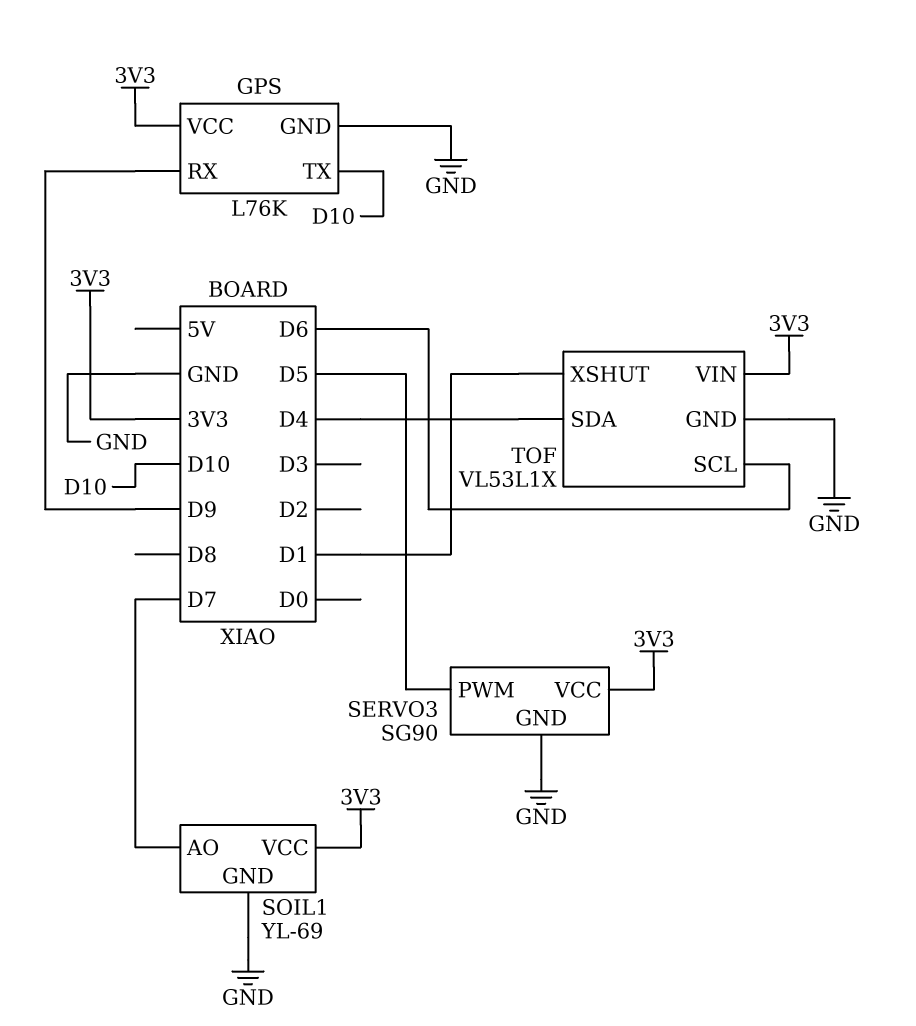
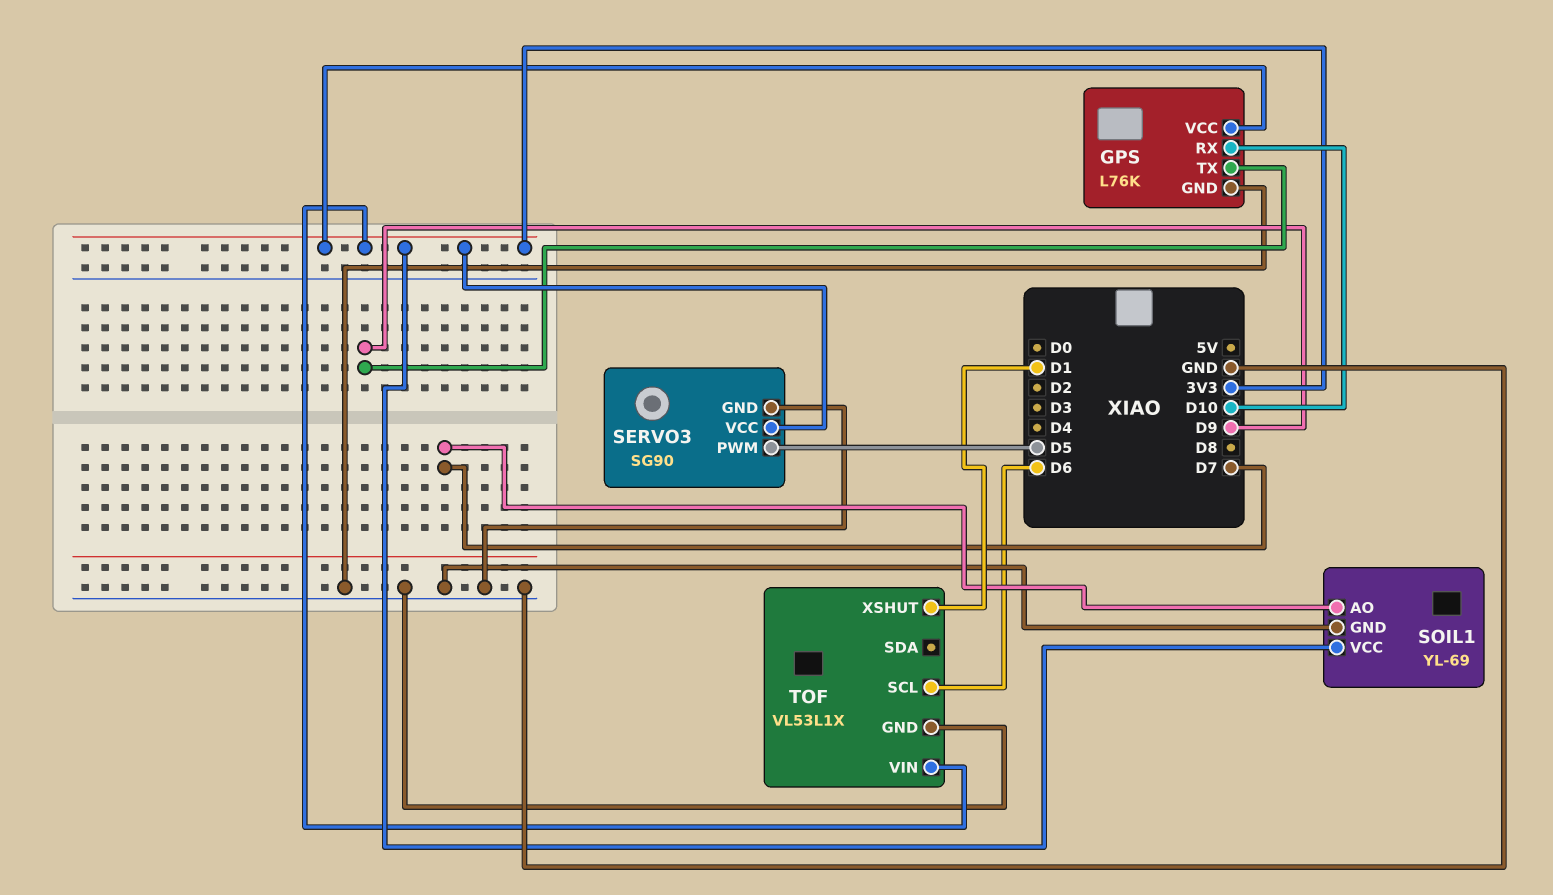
GPS pin RX: D9 -> D10
GPS pin TX: D10 -> D9
TOF pin SDA: D4 -> none

